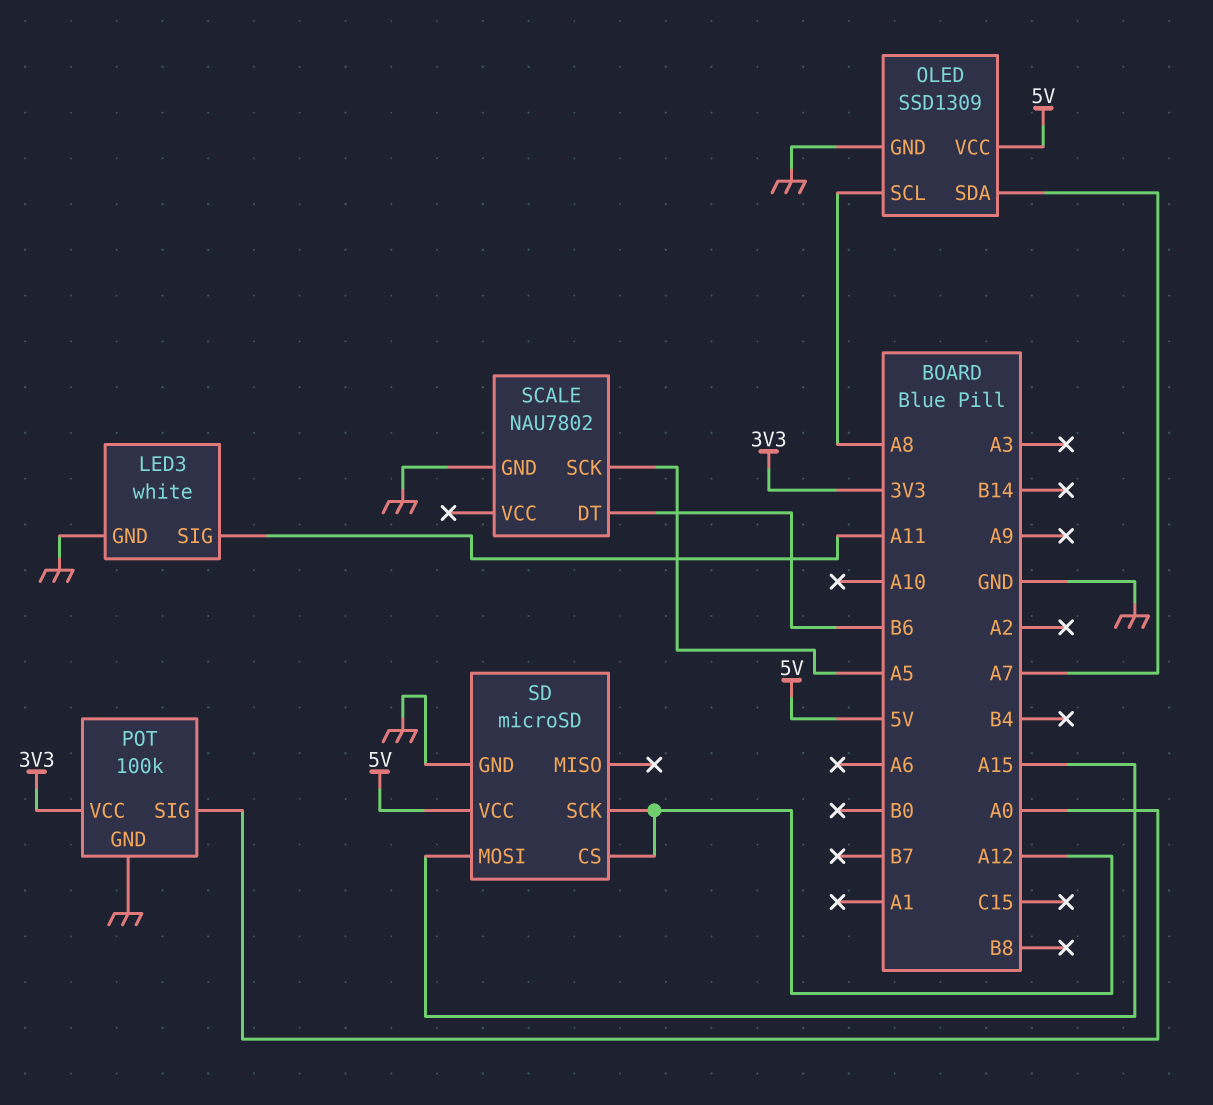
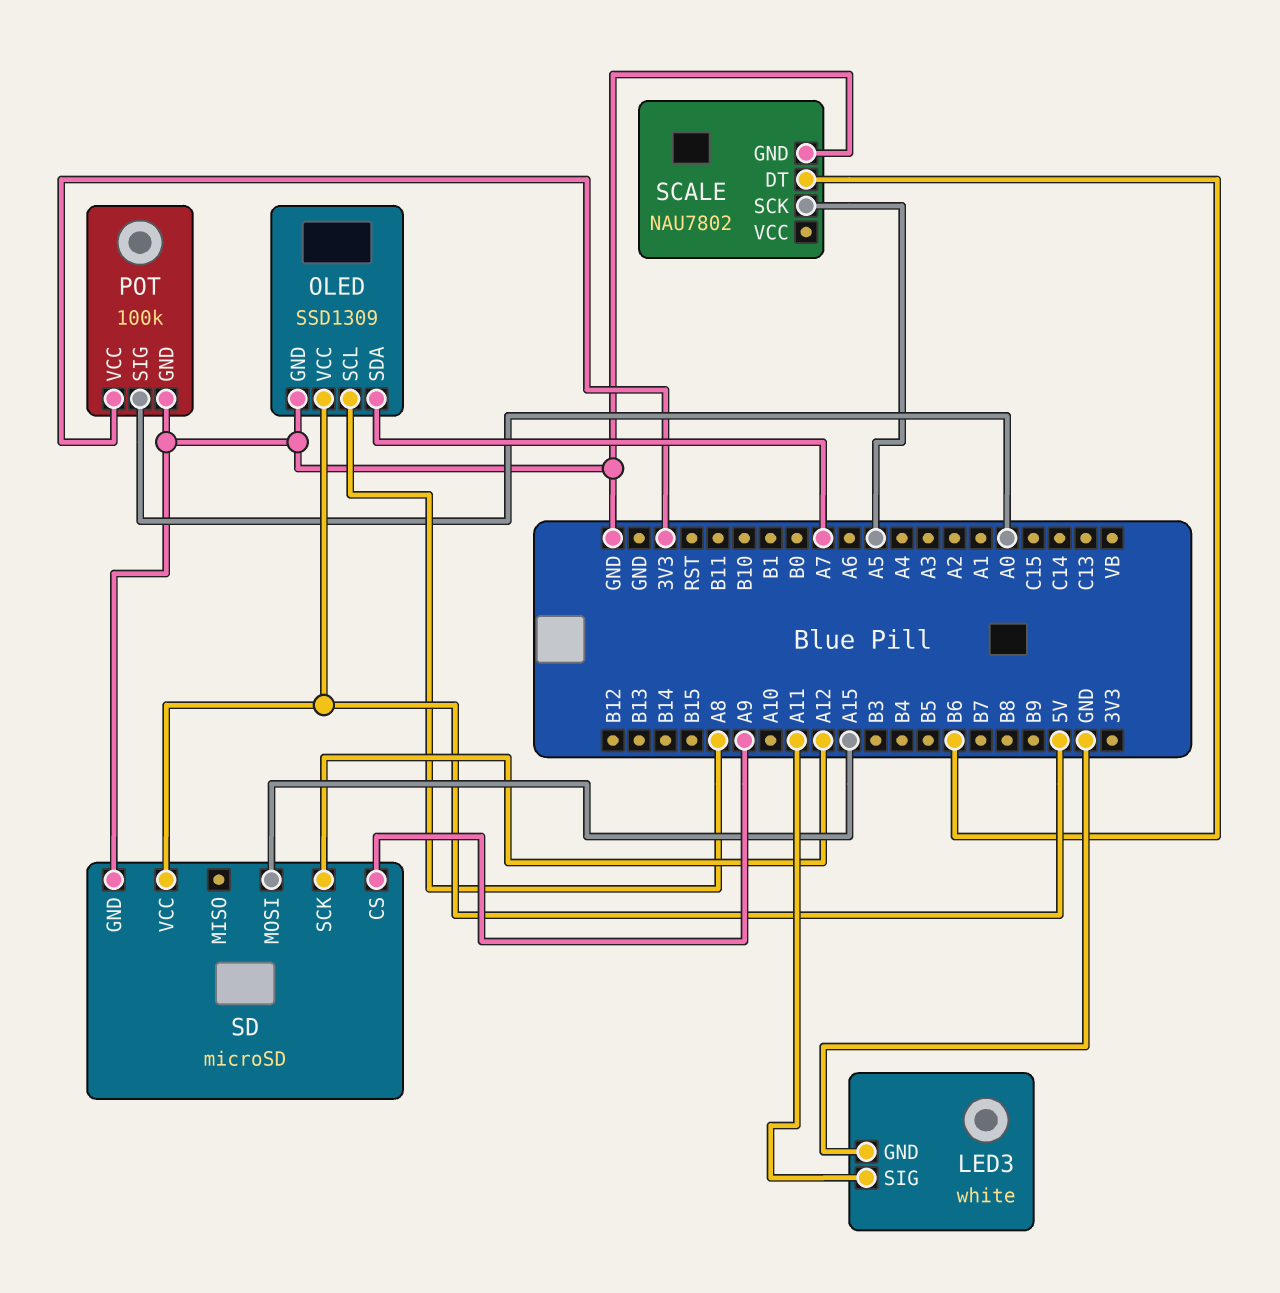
SD pin CS: A12 -> A9

